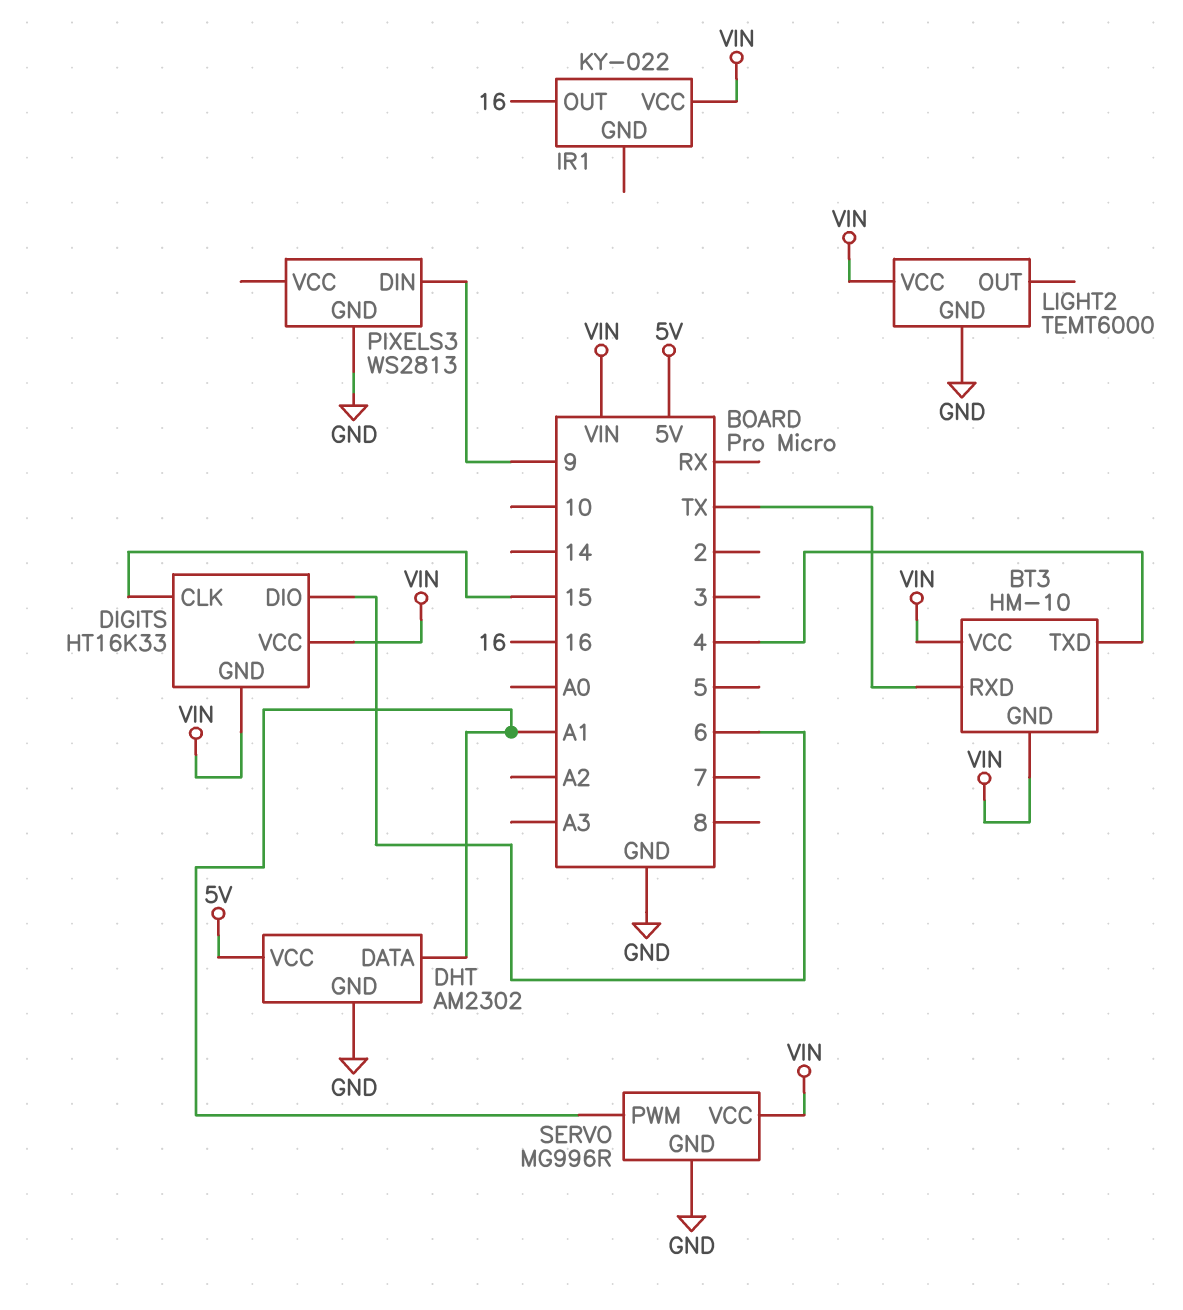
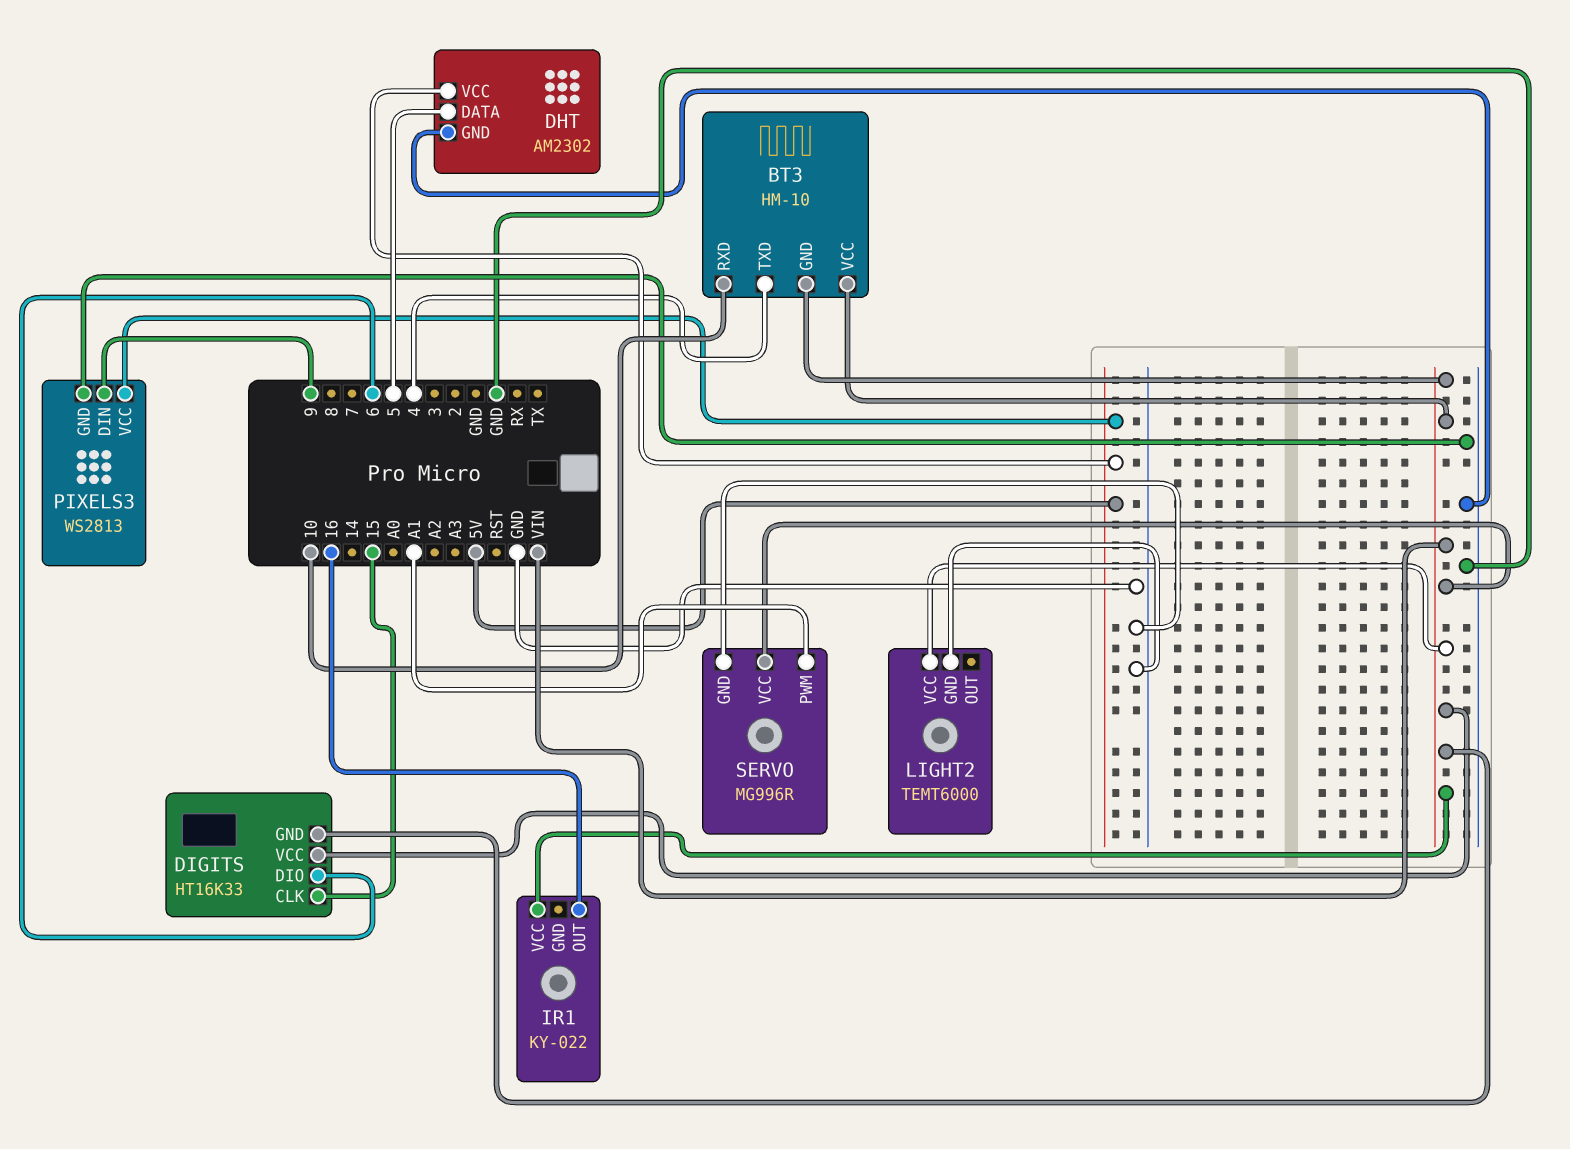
BT3 pin RXD: TX -> 10
DHT pin DATA: A1 -> 5
PIXELS3 pin VCC: none -> 5V

